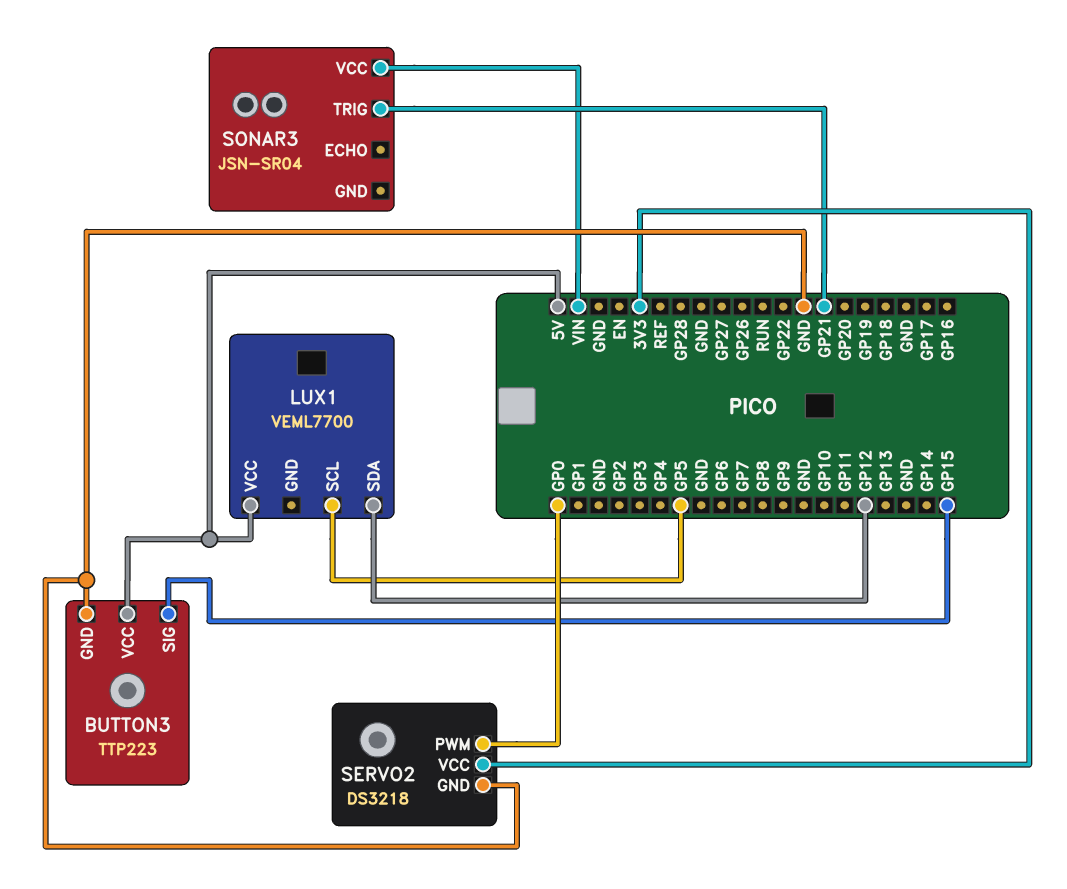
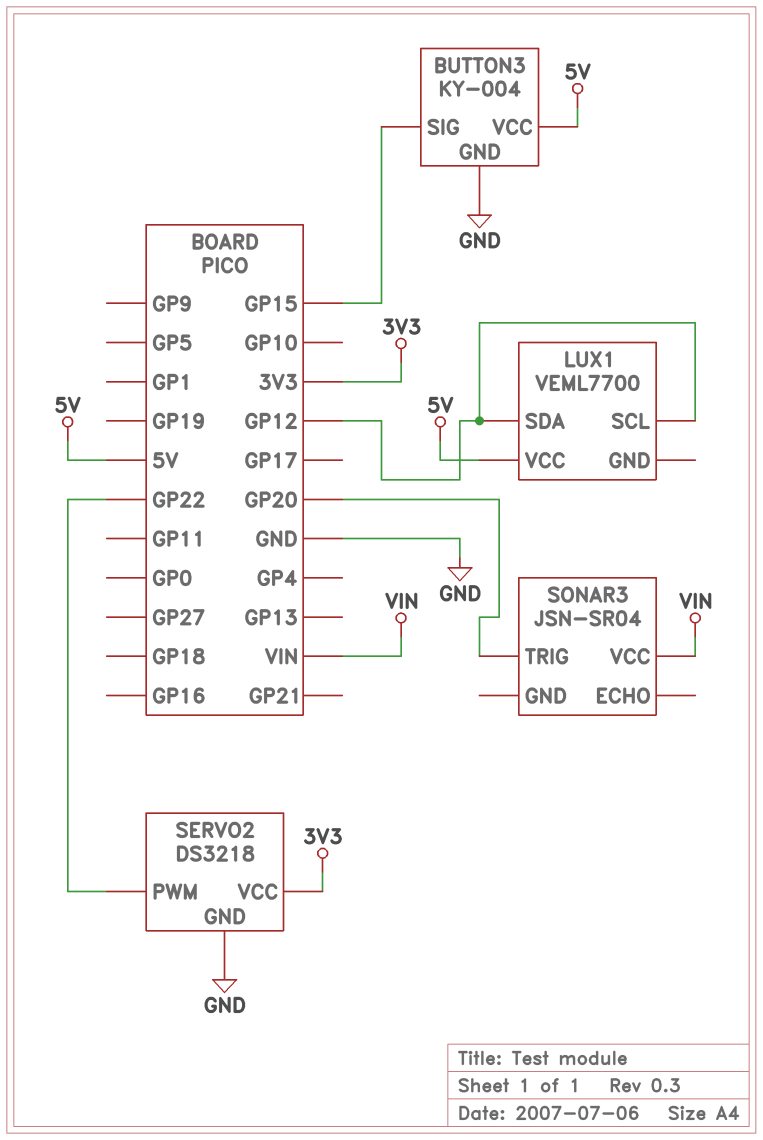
BUTTON3: TTP223 -> KY-004
LUX1 pin SCL: GP5 -> GP12
SERVO2 pin PWM: GP0 -> GP22
SONAR3 pin TRIG: GP21 -> GP20

